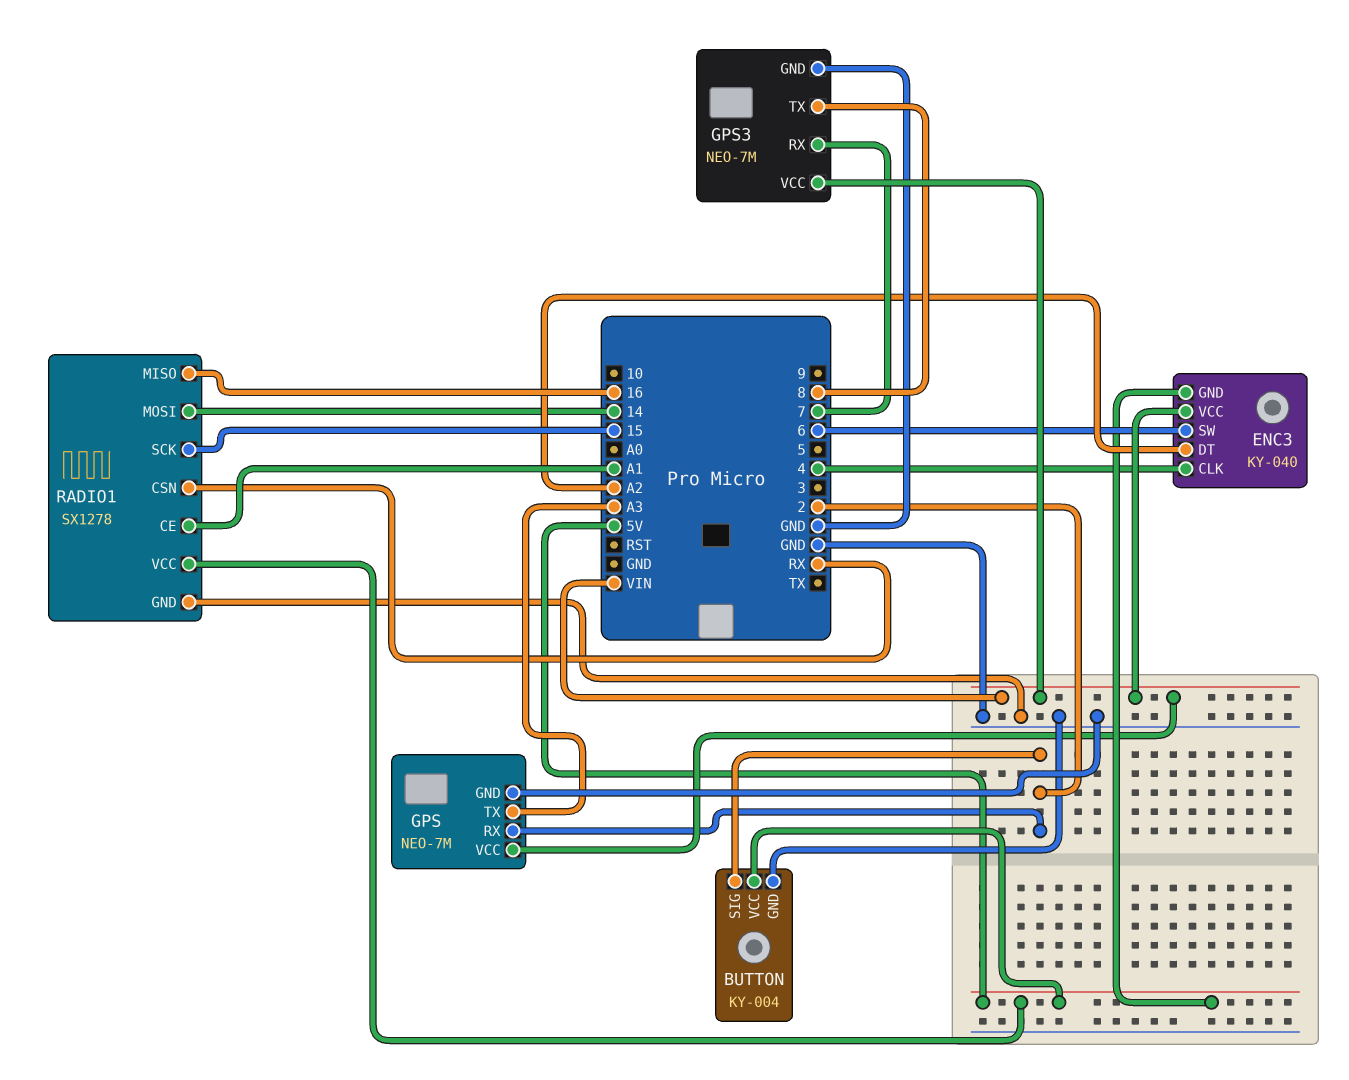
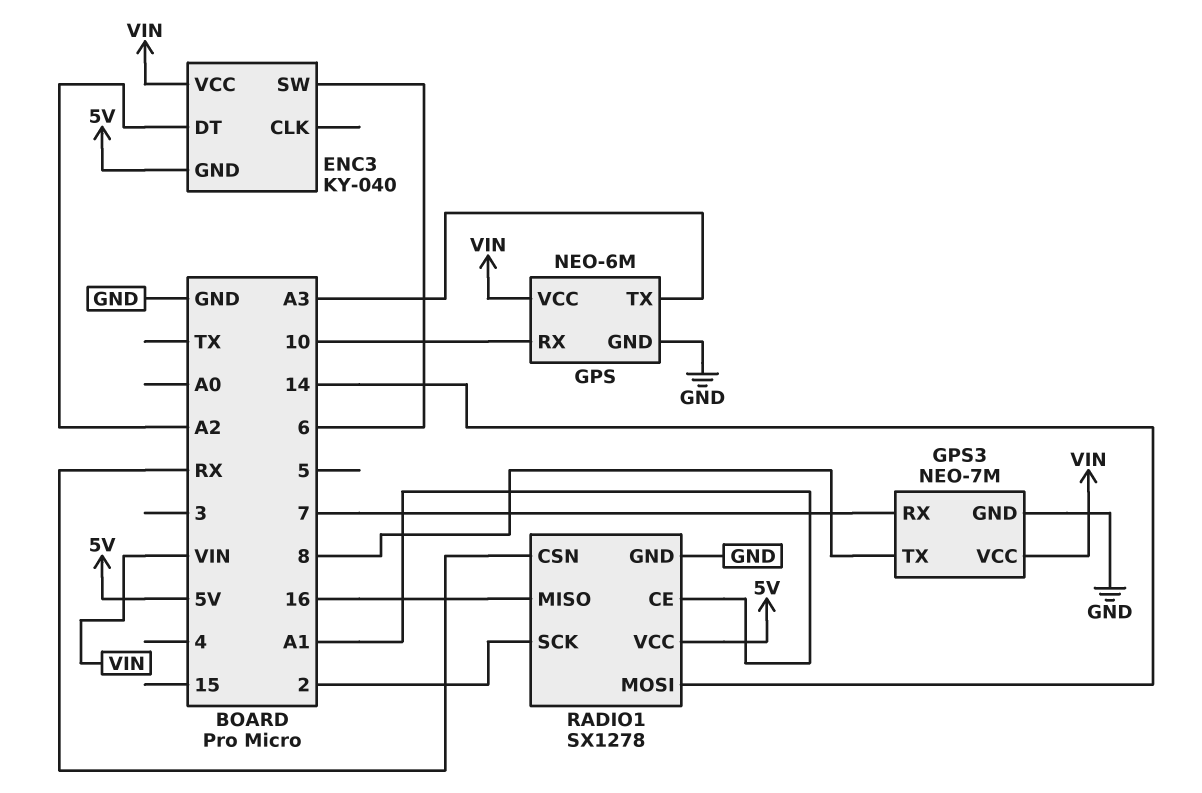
BUTTON: KY-004 -> none
BUTTON pin GND: GND -> none
BUTTON pin SIG: 2 -> none
BUTTON pin VCC: 5V -> none
ENC3 pin CLK: 4 -> none
GPS: NEO-7M -> NEO-6M
GPS pin RX: 2 -> 10
RADIO1 pin SCK: 15 -> 2

